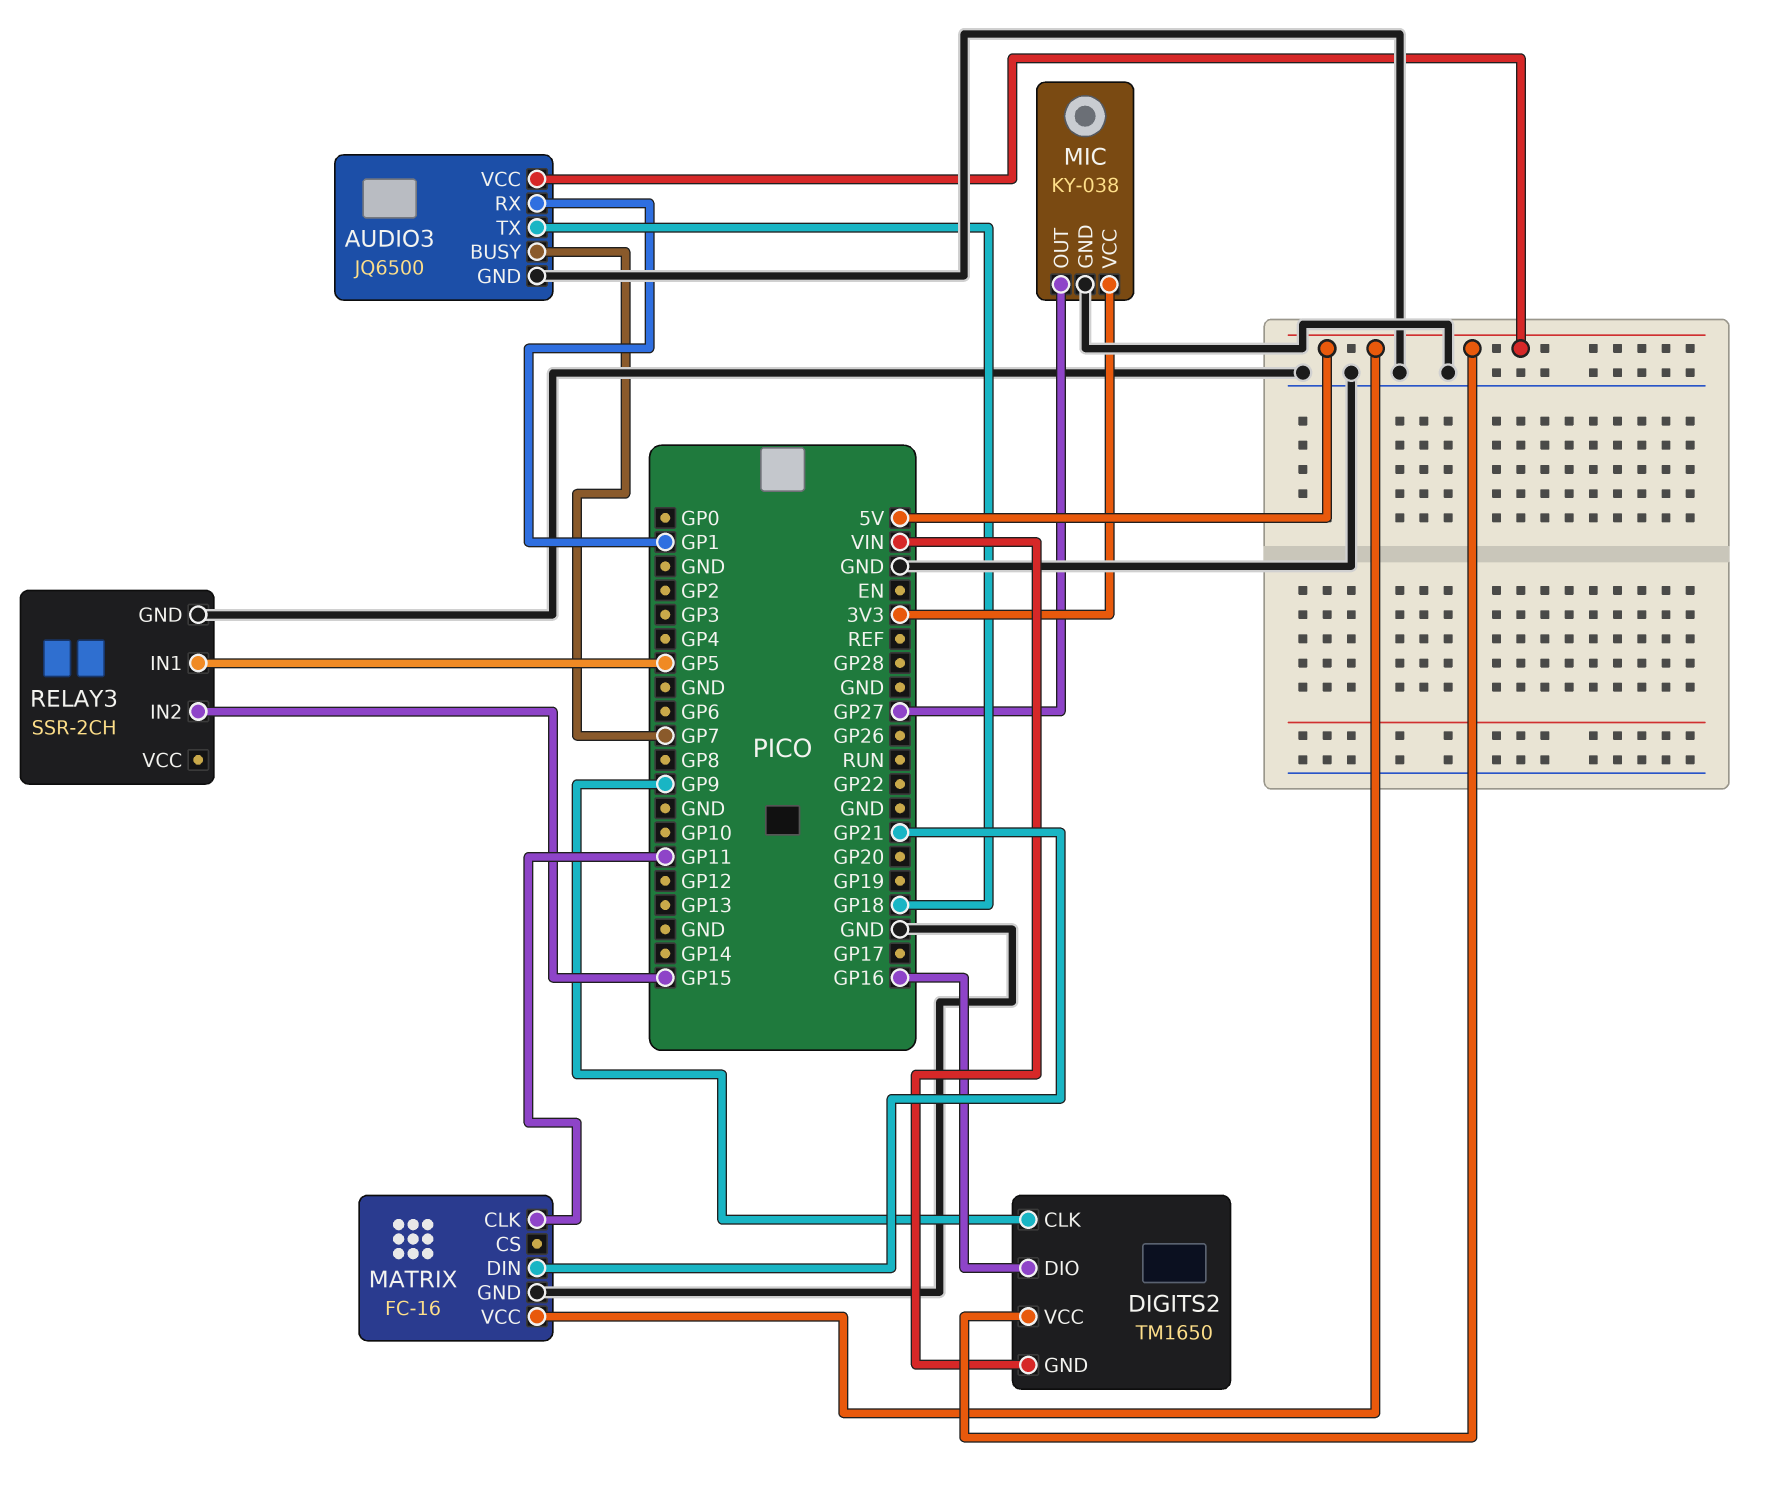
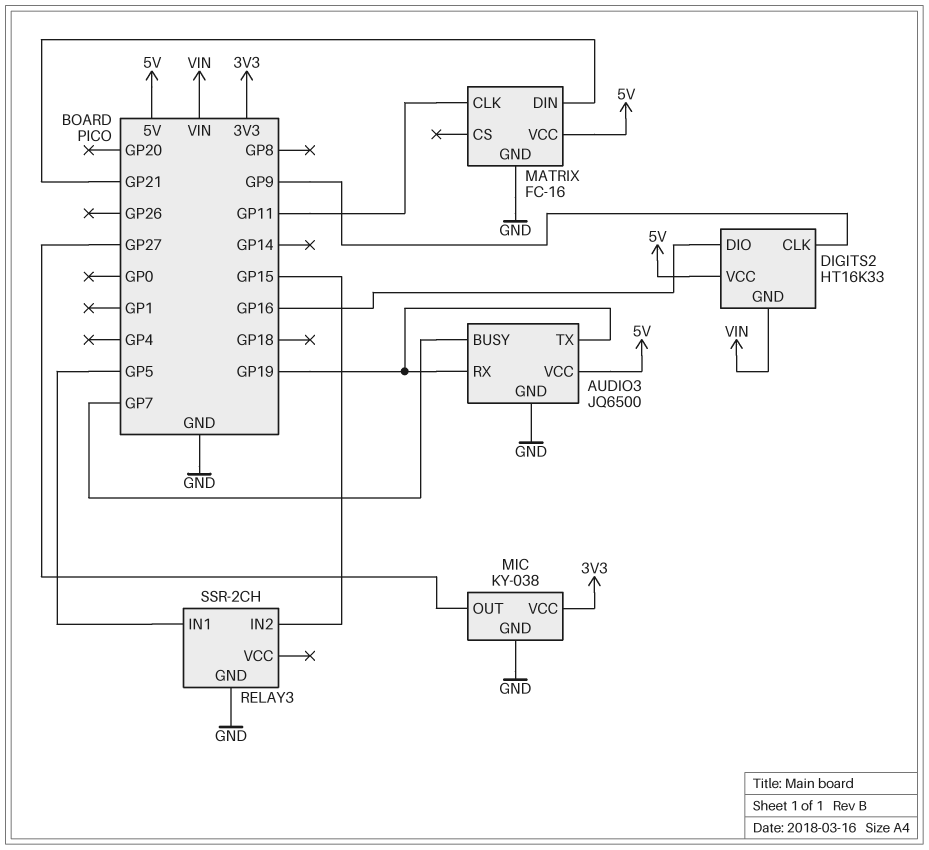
AUDIO3 pin RX: GP1 -> GP19
AUDIO3 pin TX: GP18 -> GP19
DIGITS2: TM1650 -> HT16K33

